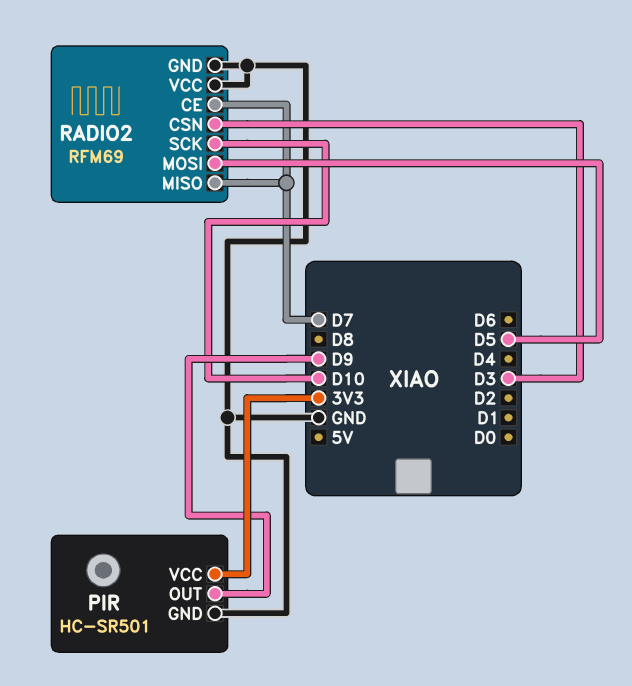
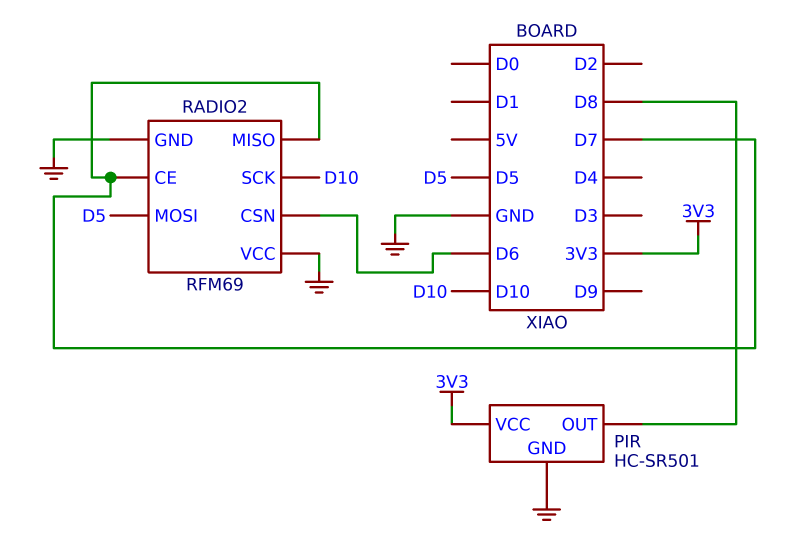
PIR pin OUT: D9 -> D8
RADIO2 pin CSN: D3 -> D6

